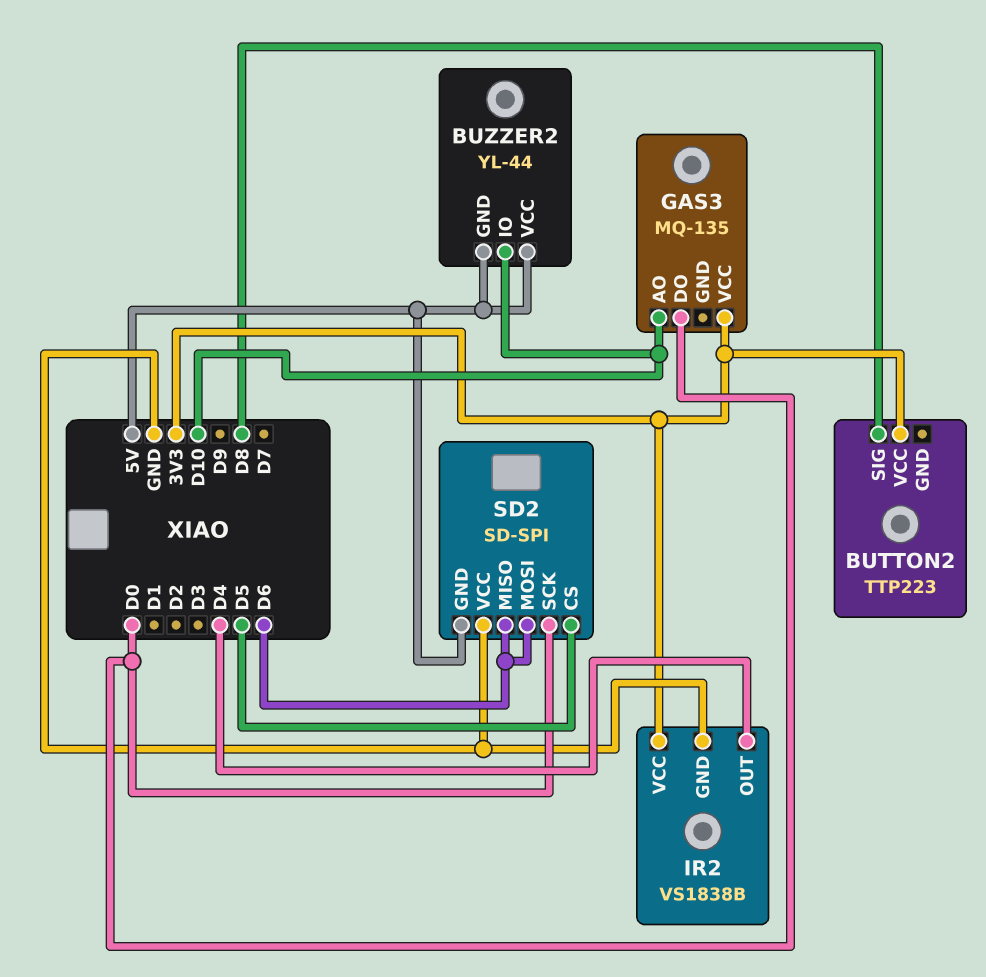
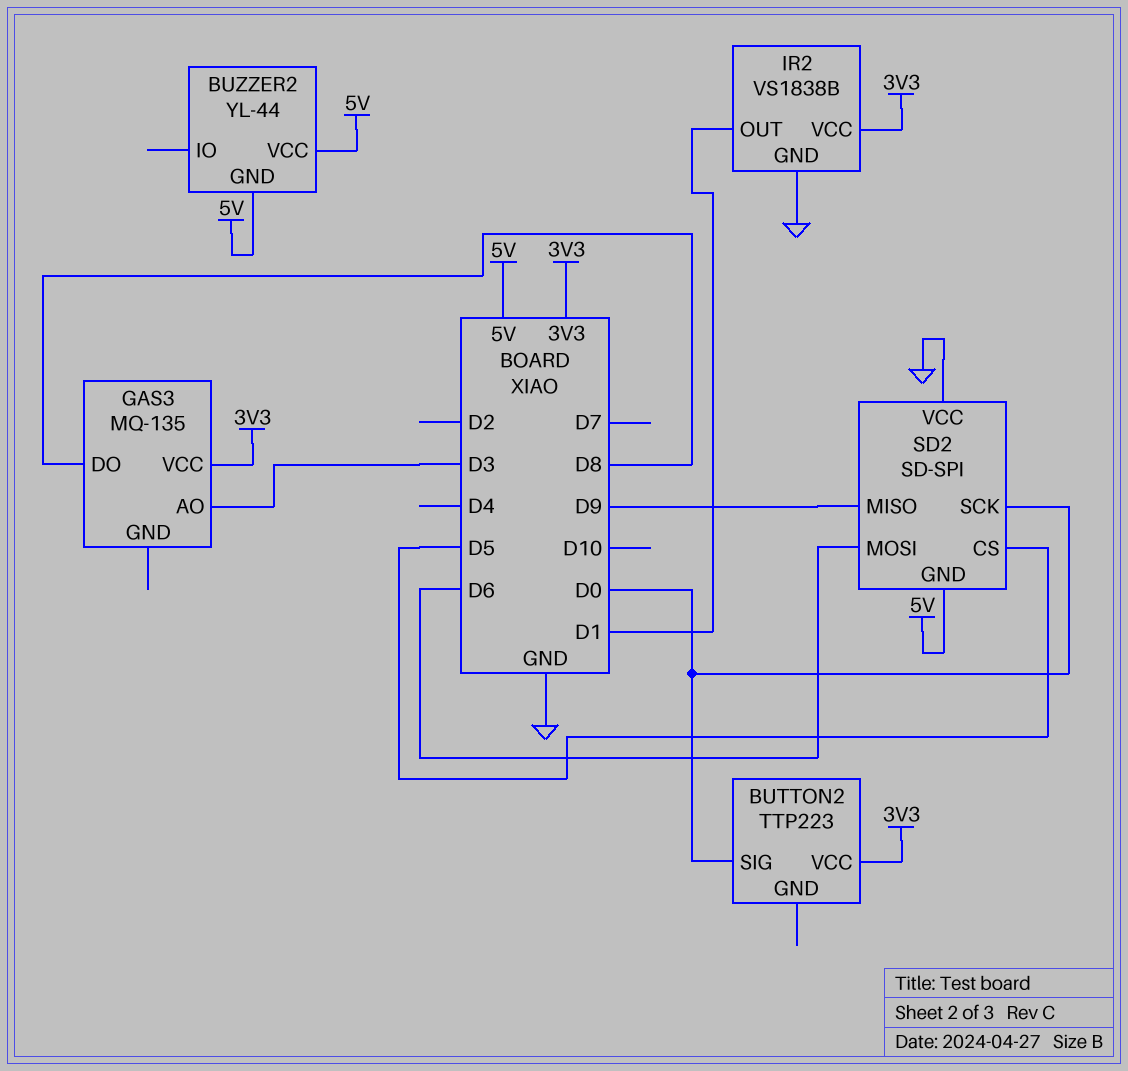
BUTTON2 pin SIG: D8 -> D0
BUZZER2 pin IO: D10 -> none
GAS3 pin AO: D10 -> D3
GAS3 pin DO: D0 -> D8
IR2 pin OUT: D4 -> D1
SD2 pin MISO: D6 -> D9

